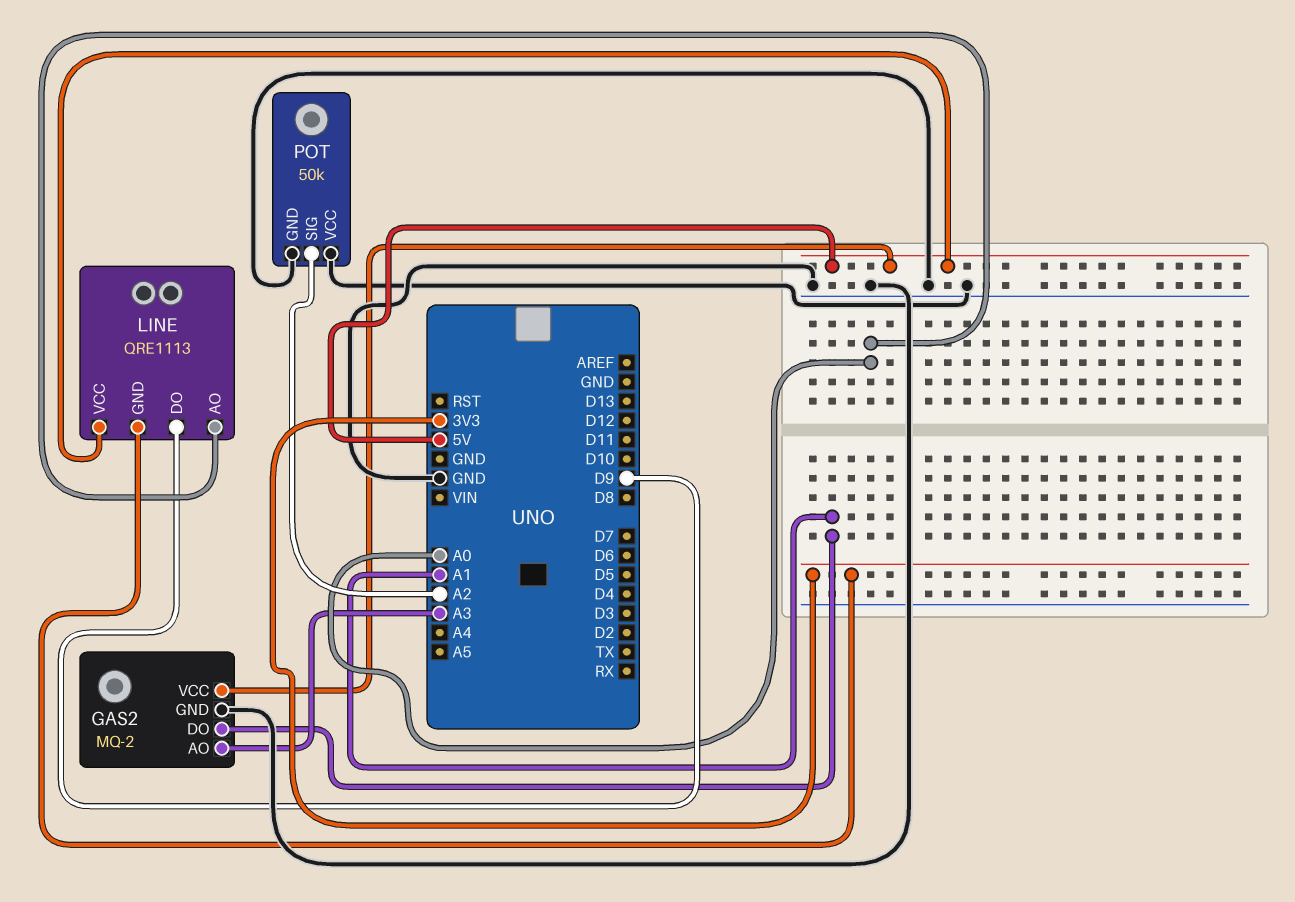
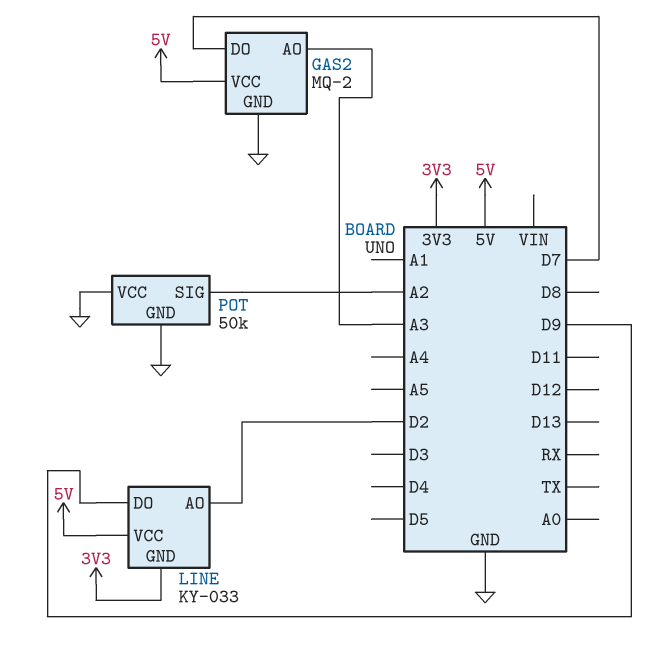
GAS2 pin DO: A1 -> D7
LINE: QRE1113 -> KY-033
LINE pin AO: A0 -> D2

